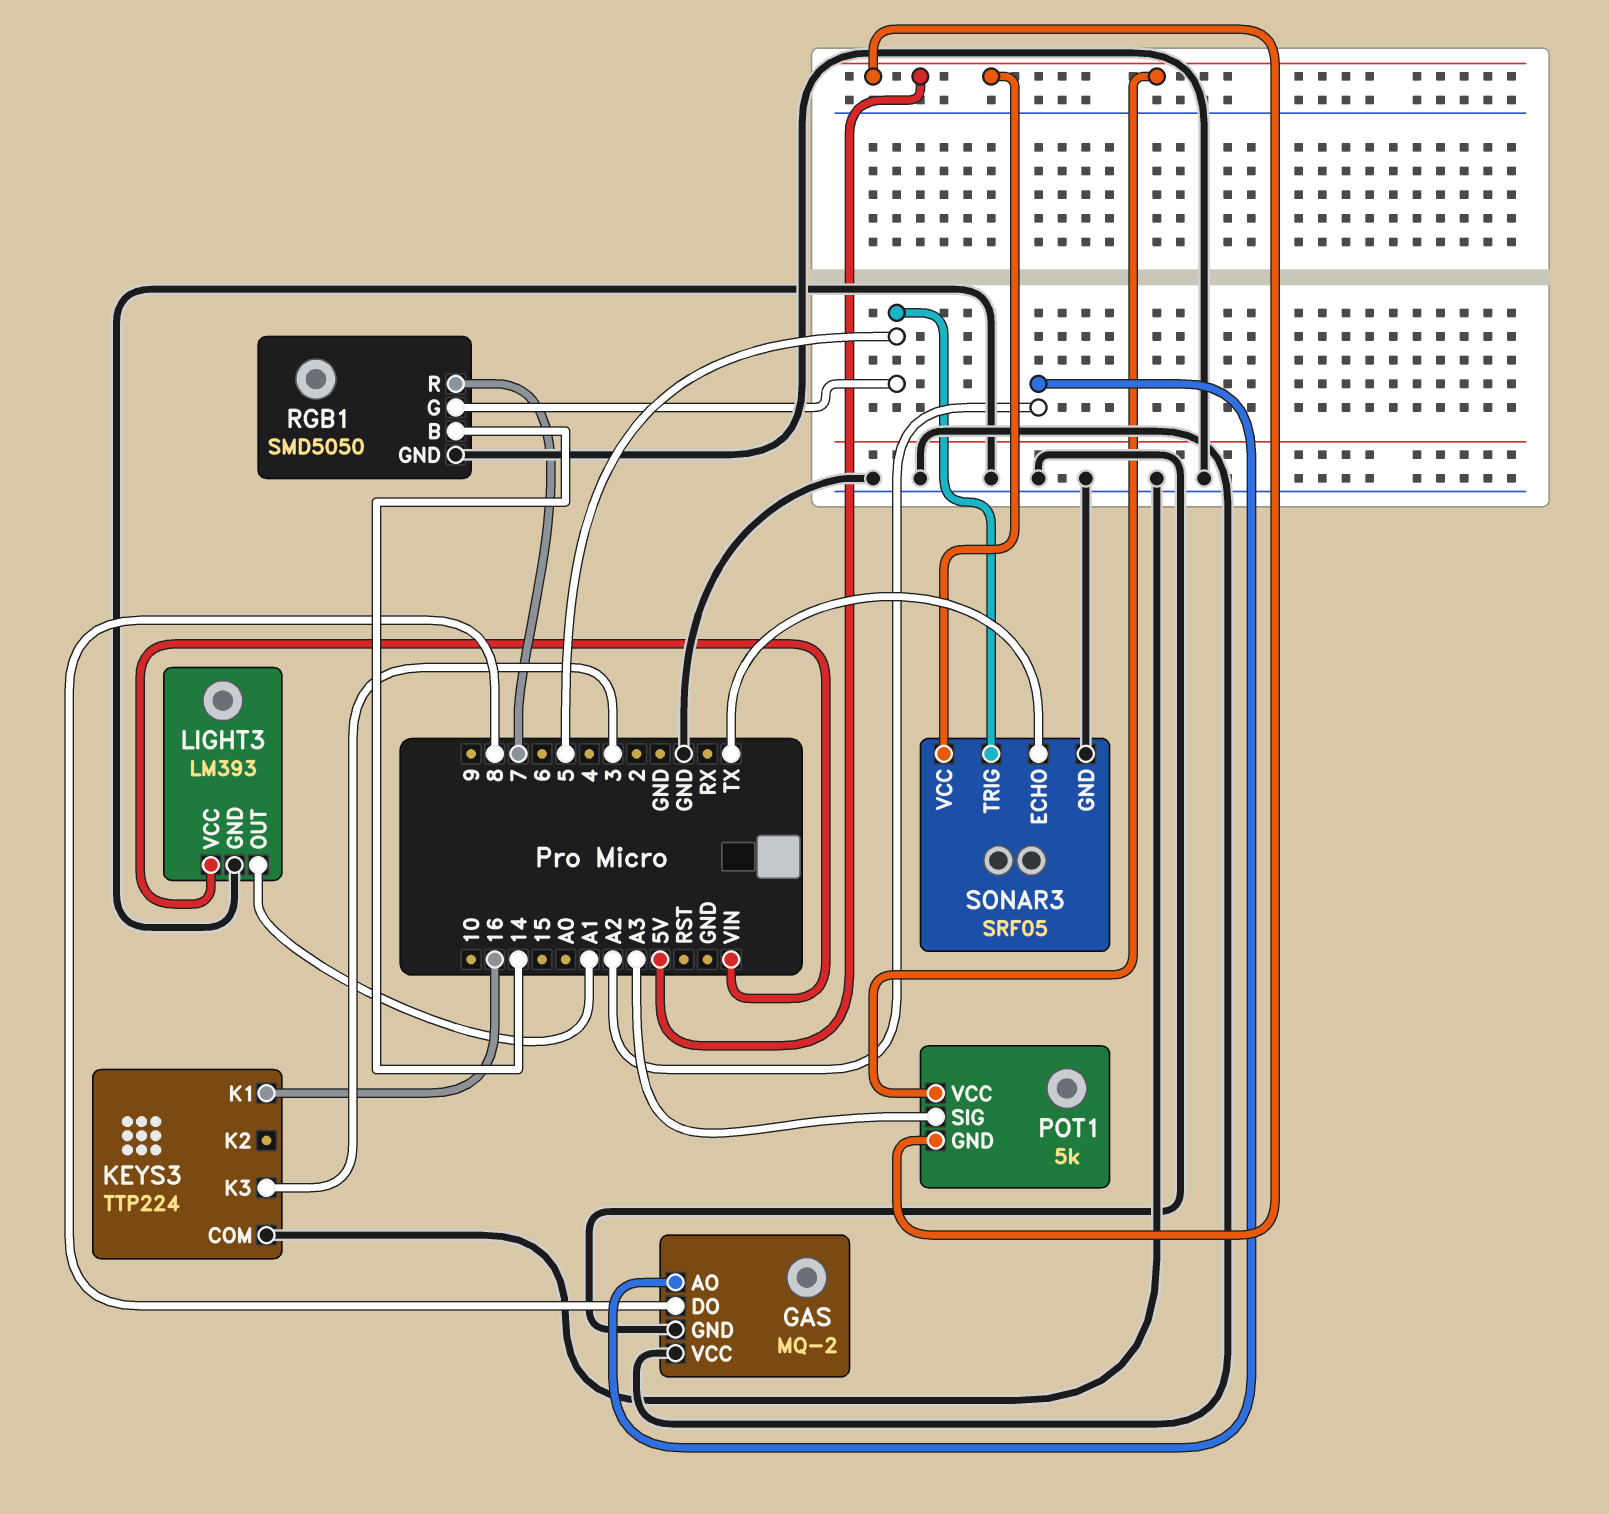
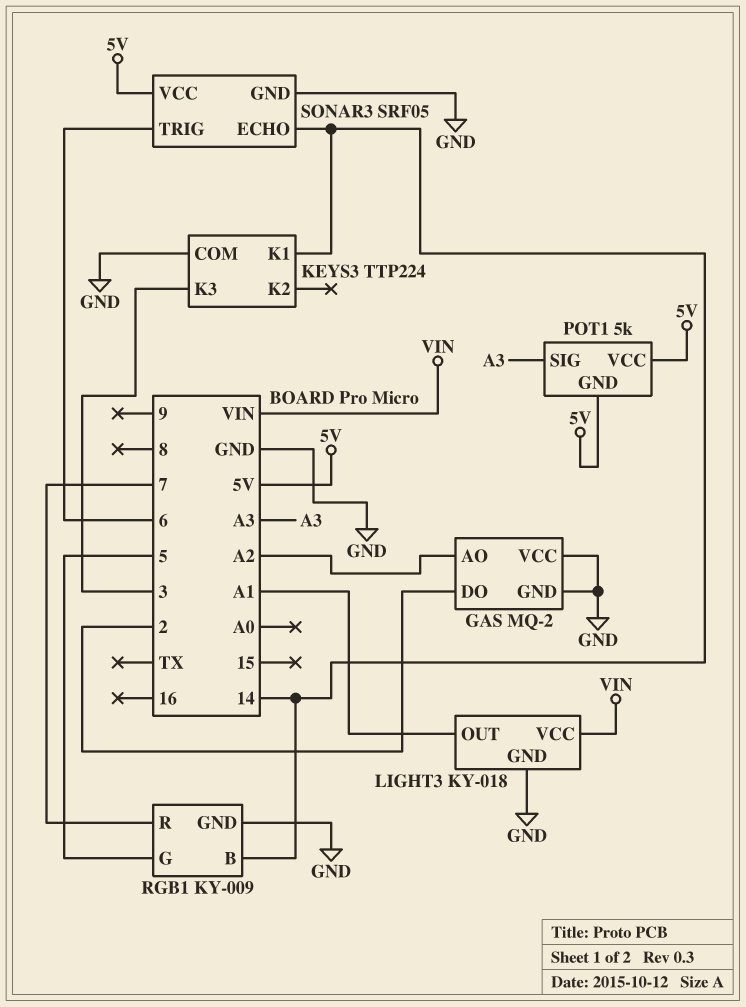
GAS pin DO: 8 -> 2
KEYS3 pin K1: 16 -> 14
LIGHT3: LM393 -> KY-018
RGB1: SMD5050 -> KY-009
SONAR3 pin ECHO: TX -> 14
SONAR3 pin TRIG: 5 -> 6

